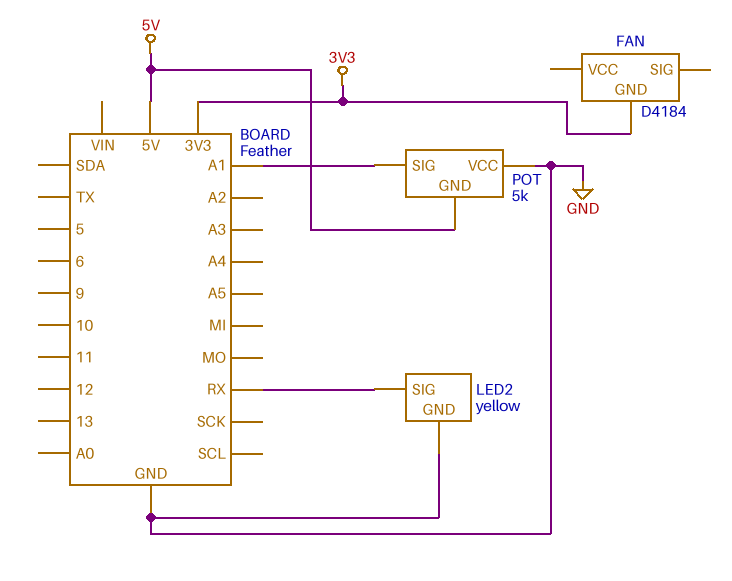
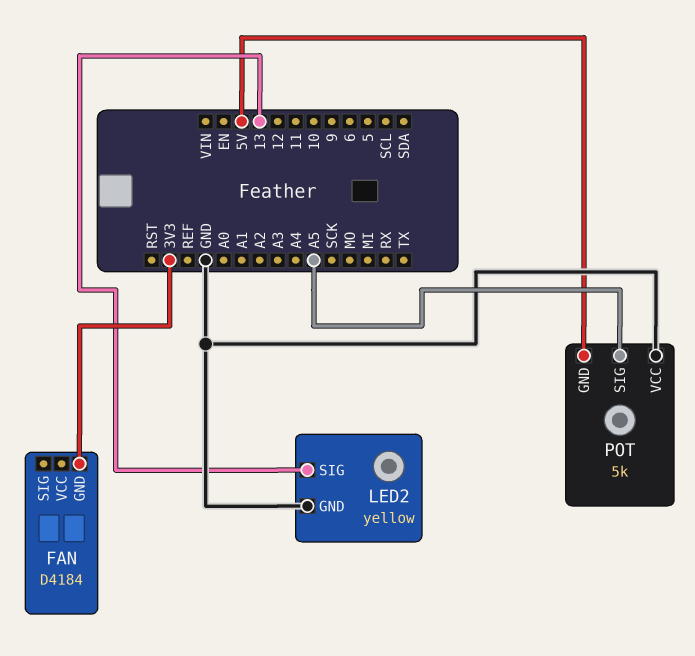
LED2 pin SIG: RX -> 13
POT pin SIG: A1 -> A5

